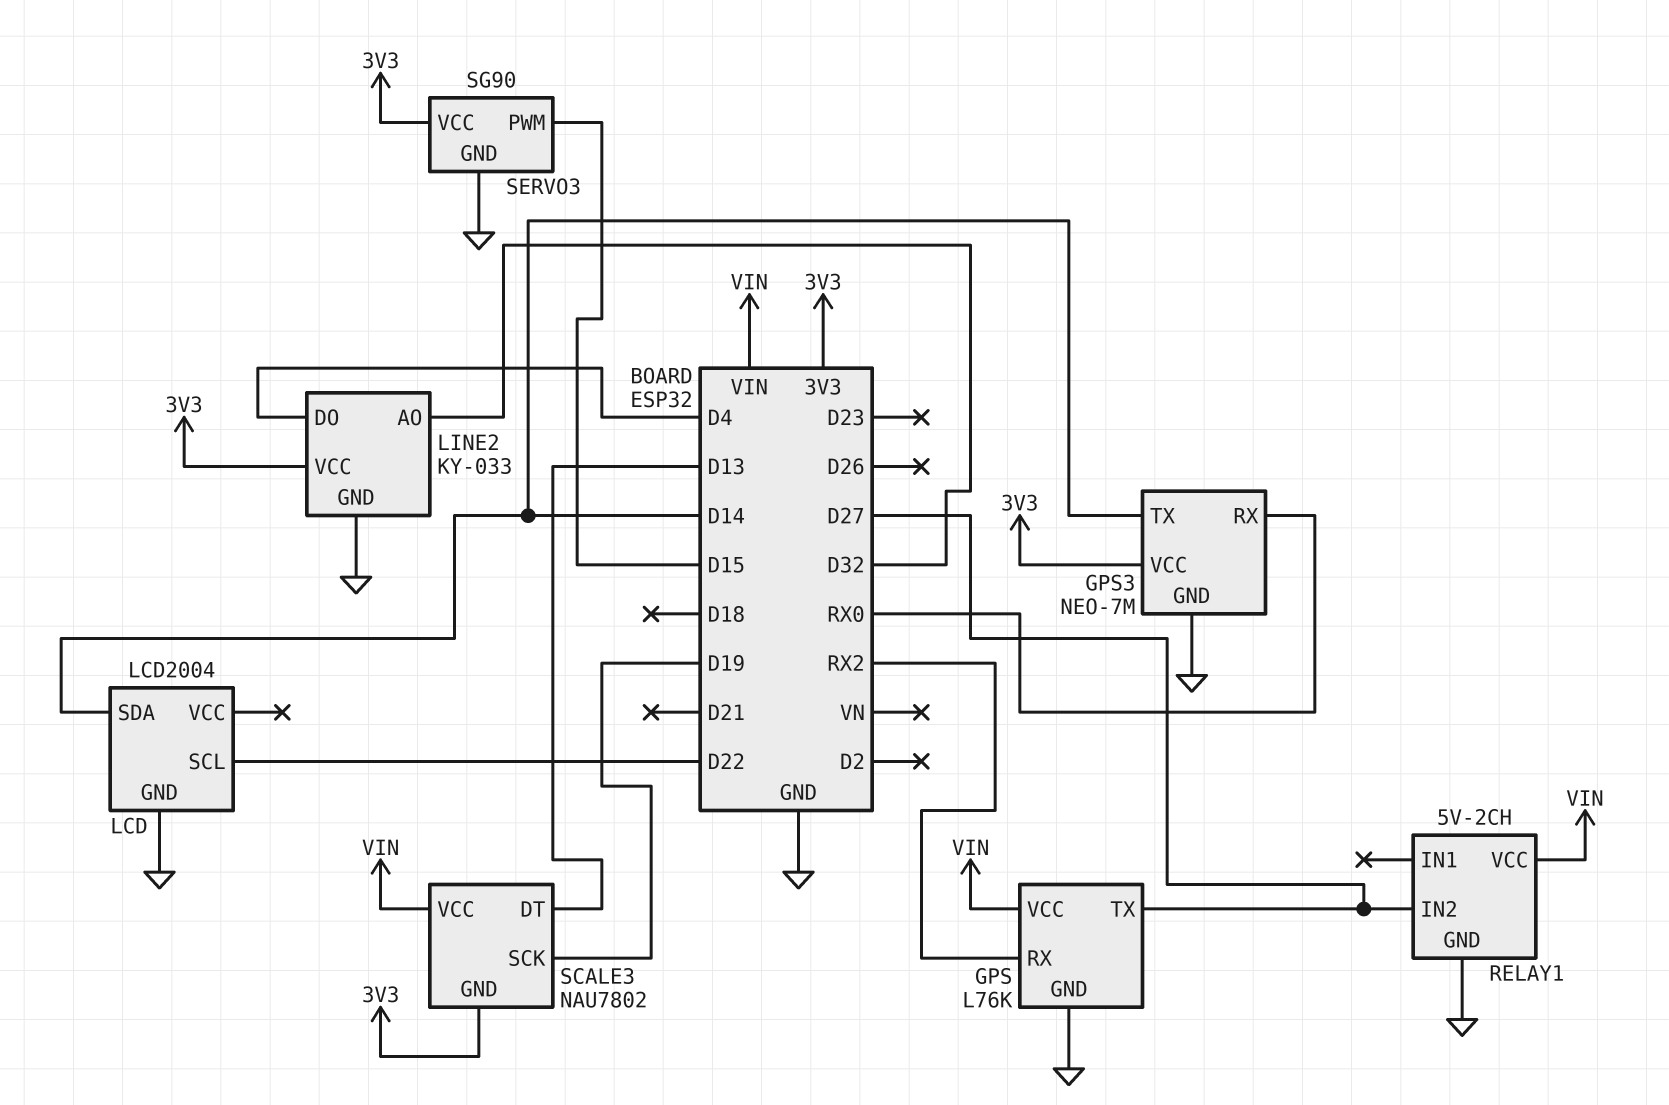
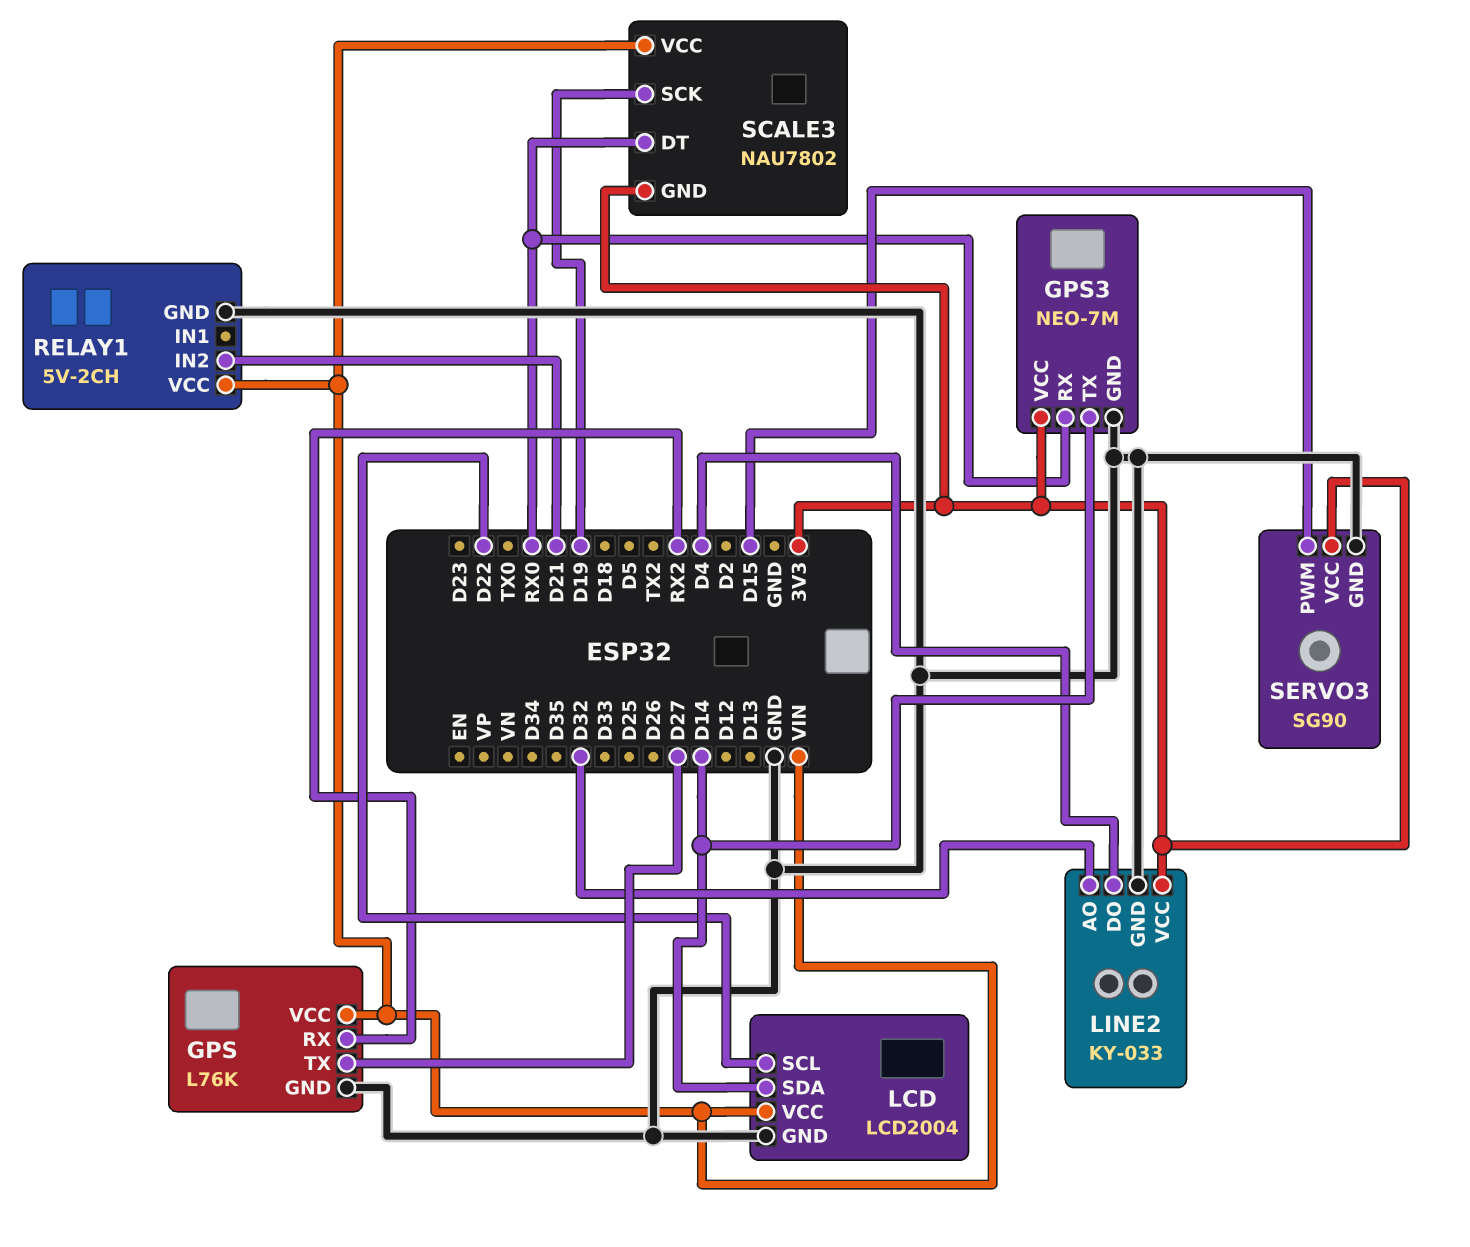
LCD pin VCC: none -> VIN
RELAY1 pin IN2: D27 -> D21
SCALE3 pin DT: D13 -> RX0

